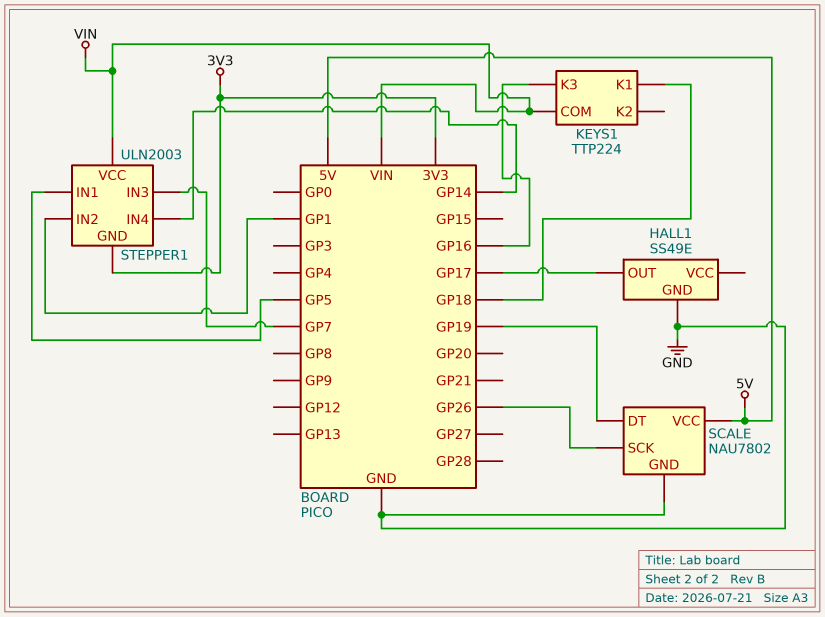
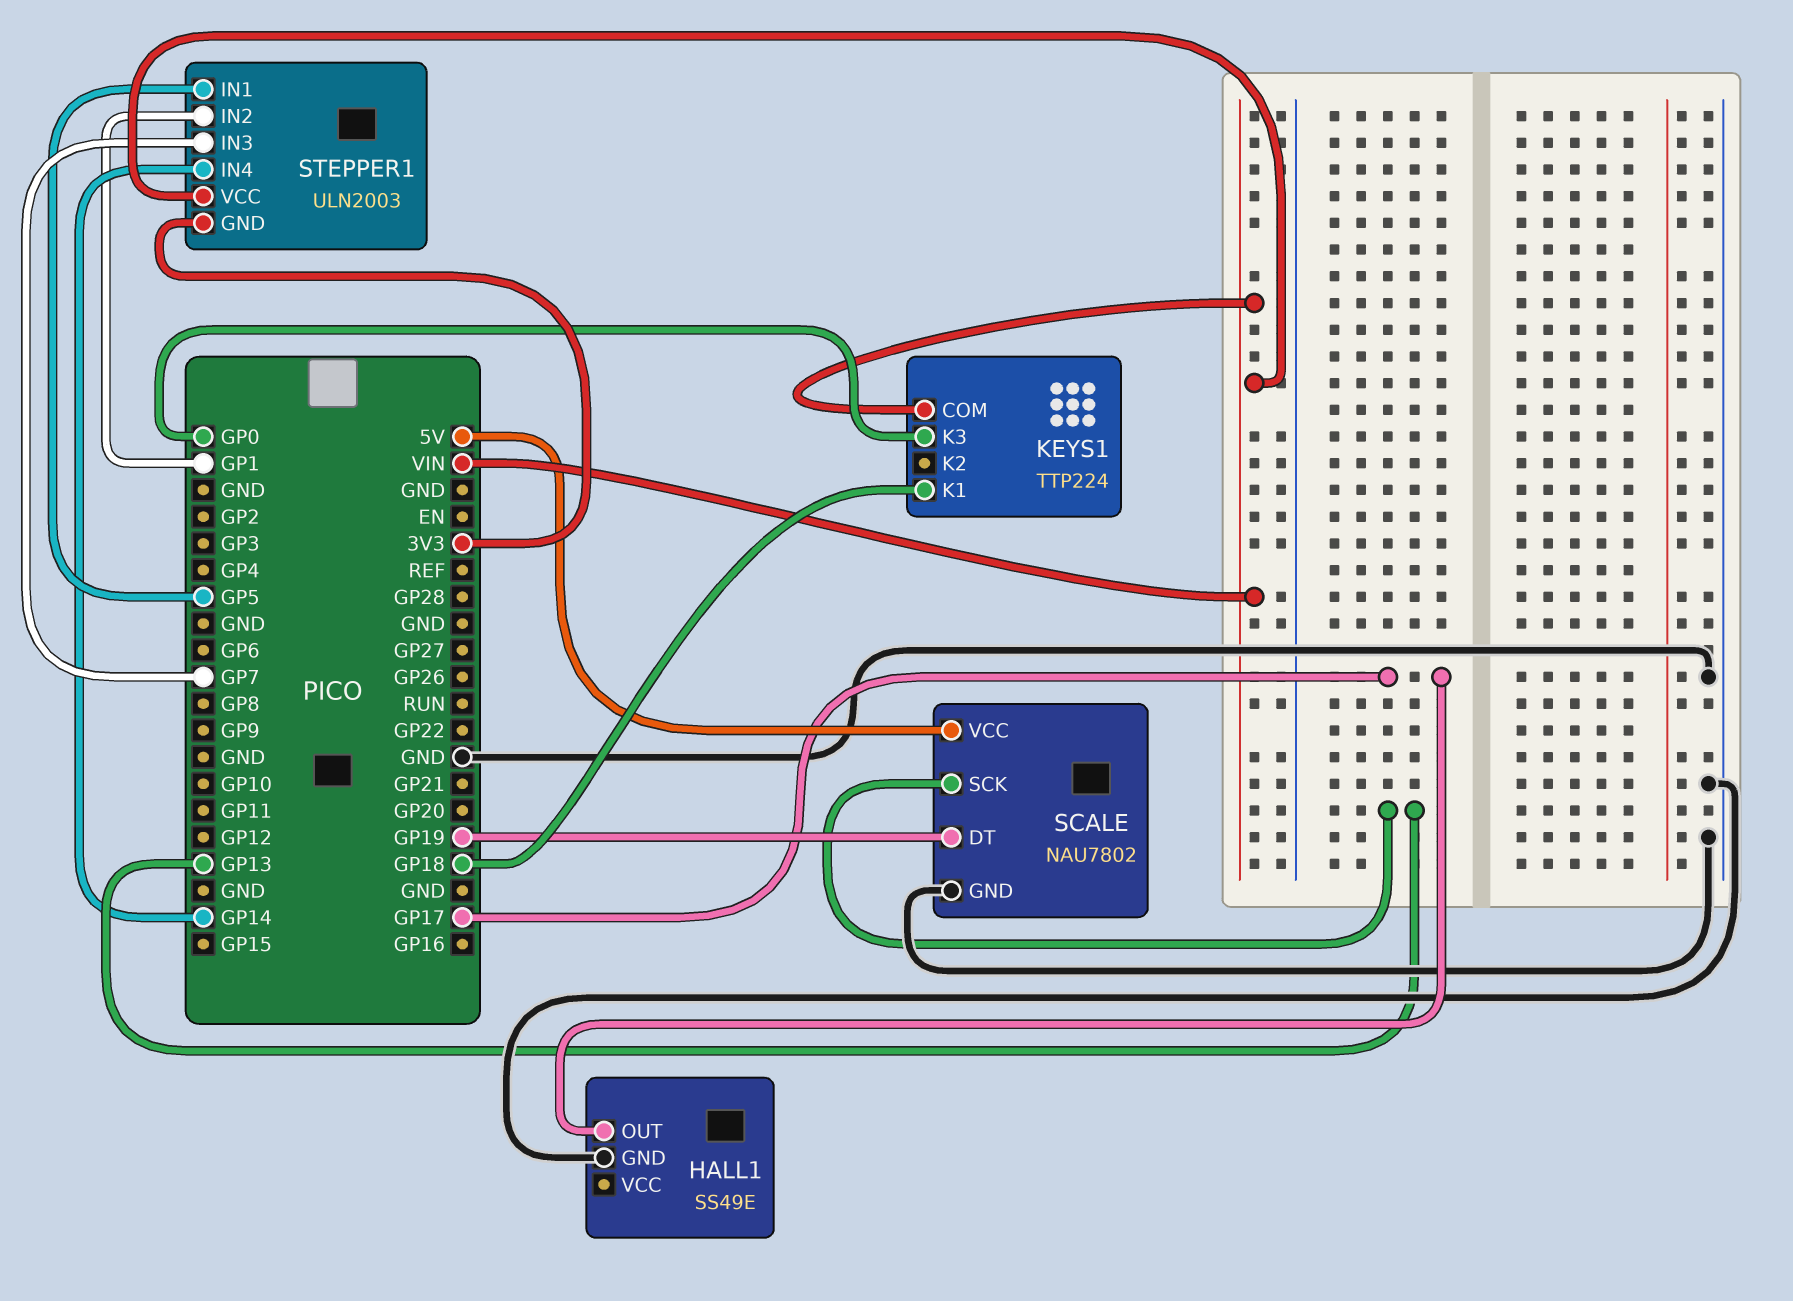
KEYS1 pin K3: GP16 -> GP0
SCALE pin SCK: GP26 -> GP13

